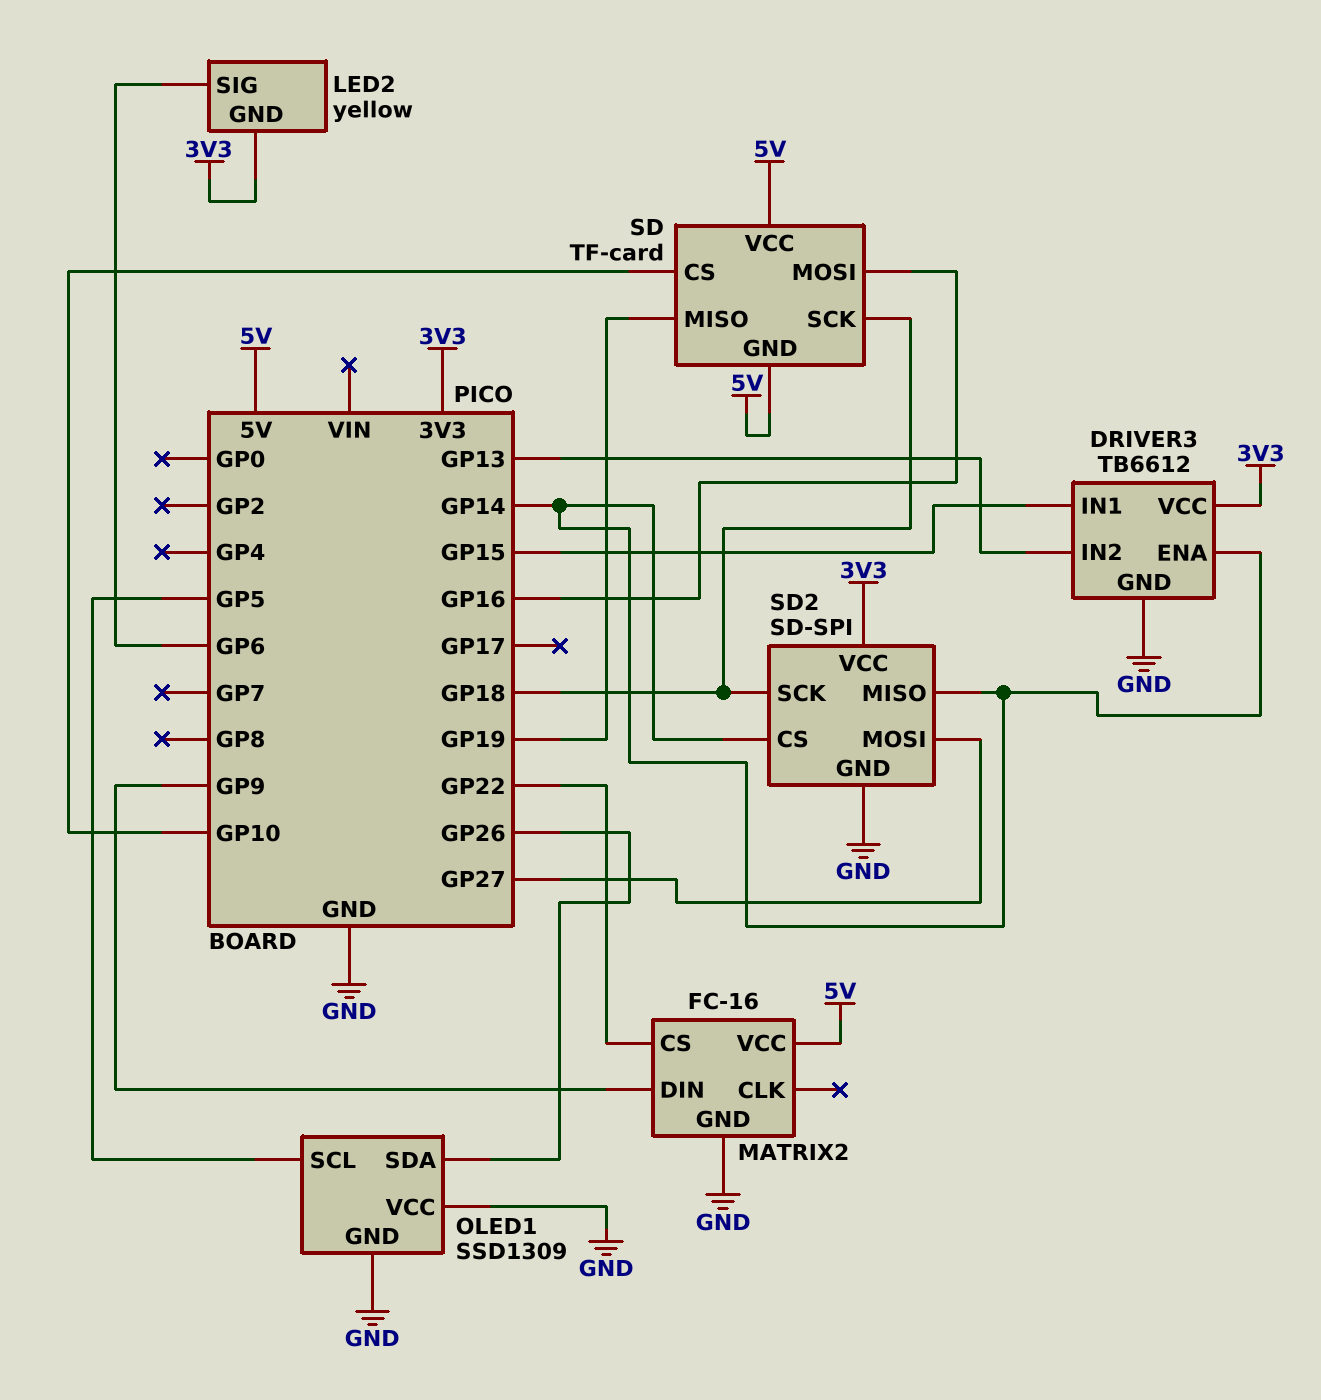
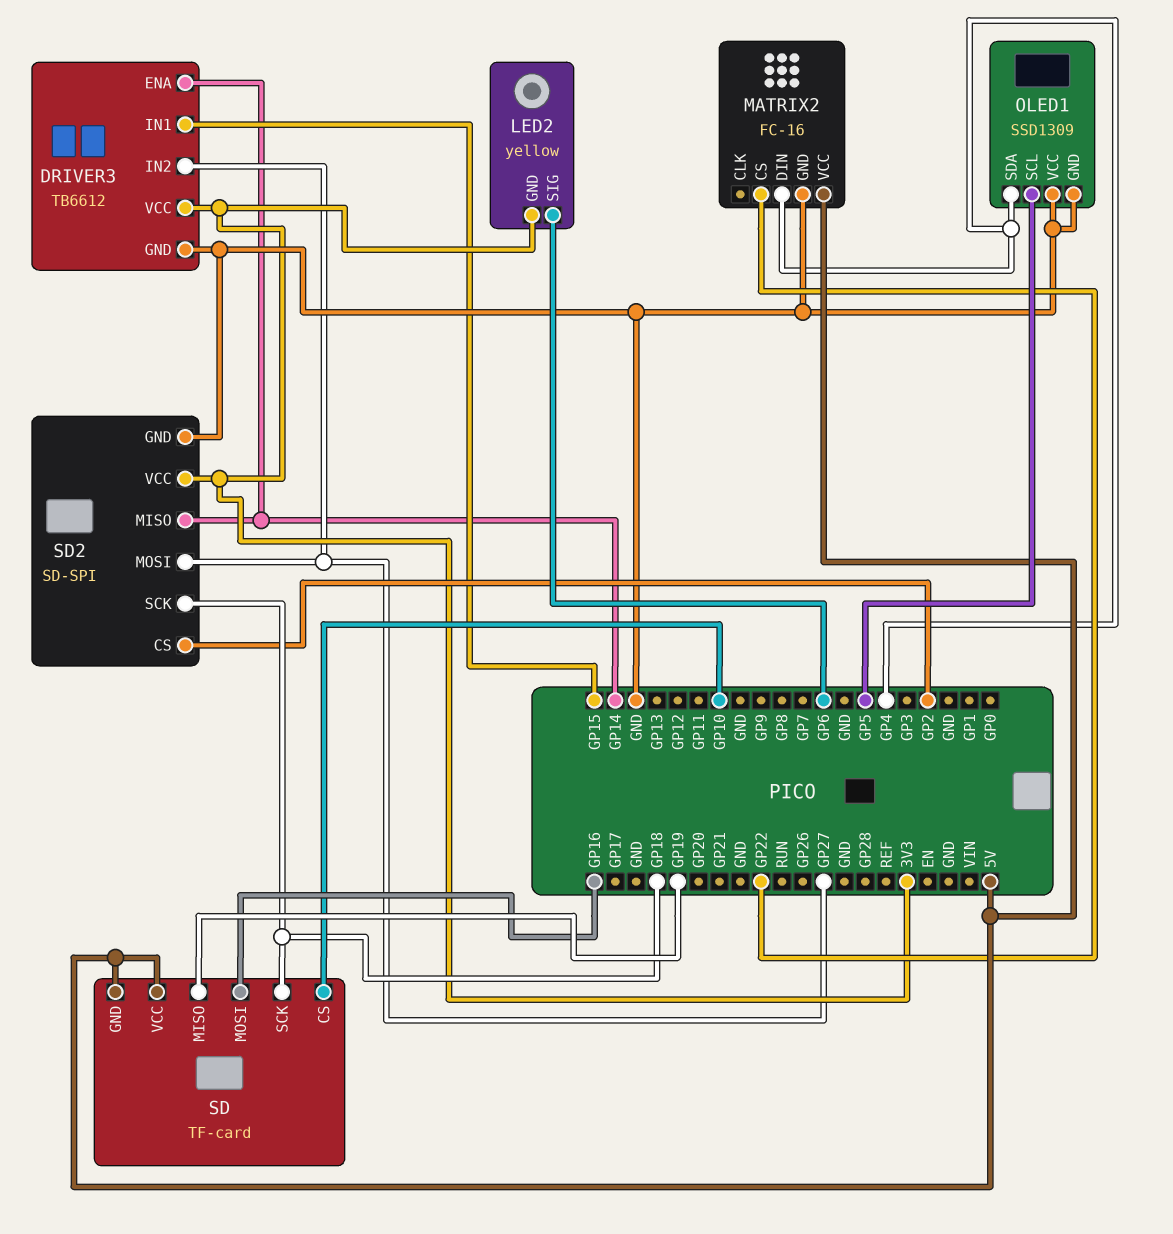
DRIVER3 pin IN2: GP13 -> GP27
MATRIX2 pin DIN: GP9 -> GP4
OLED1 pin SDA: GP26 -> GP4
SD2 pin CS: GP14 -> GP2

